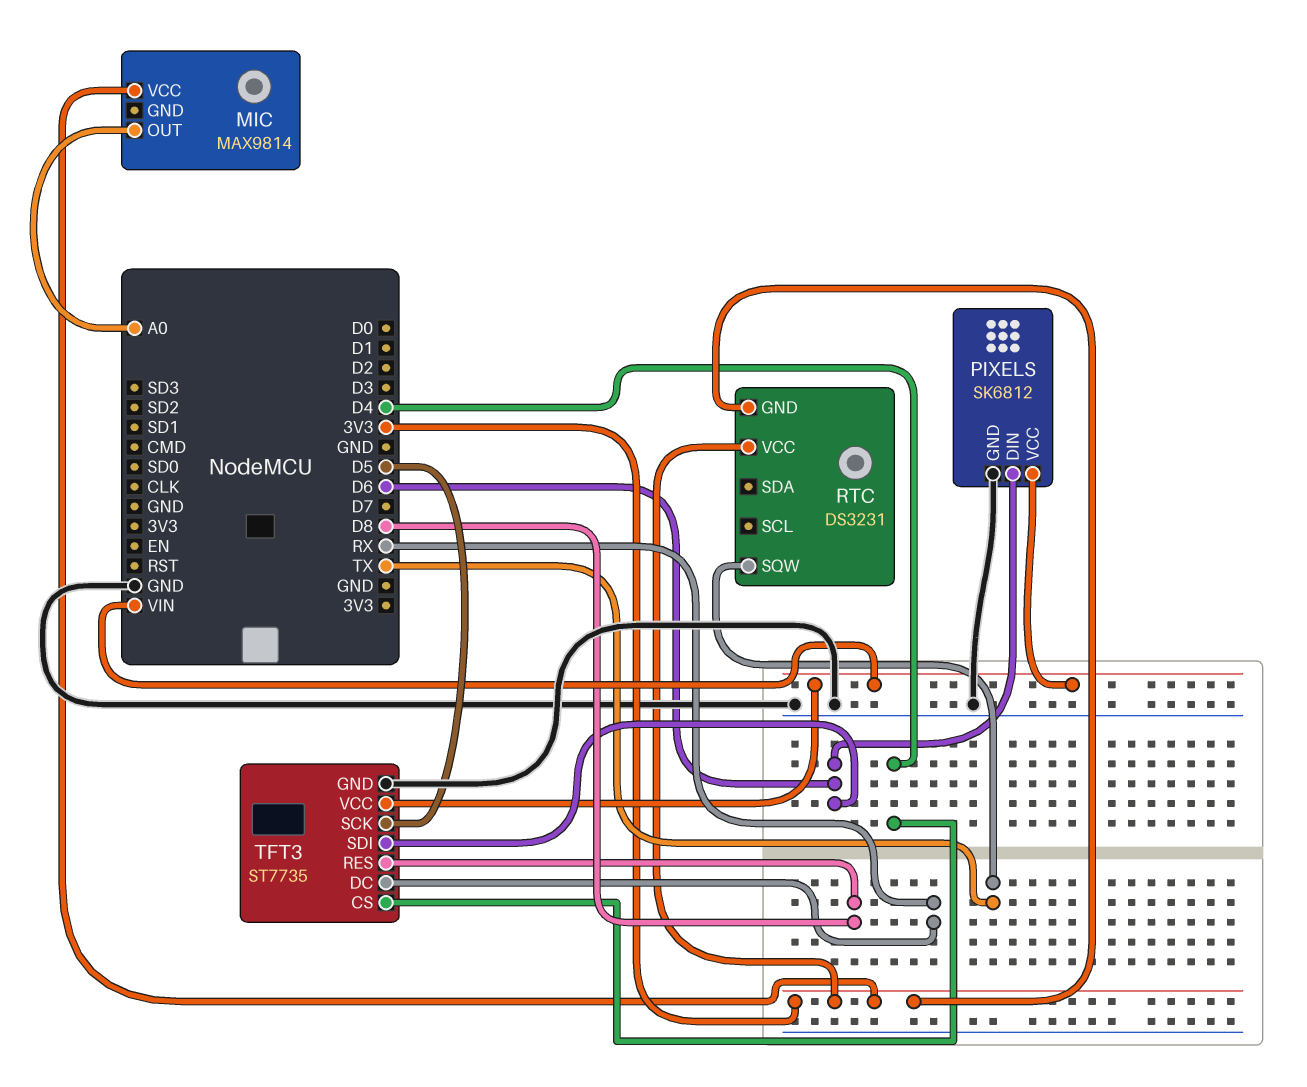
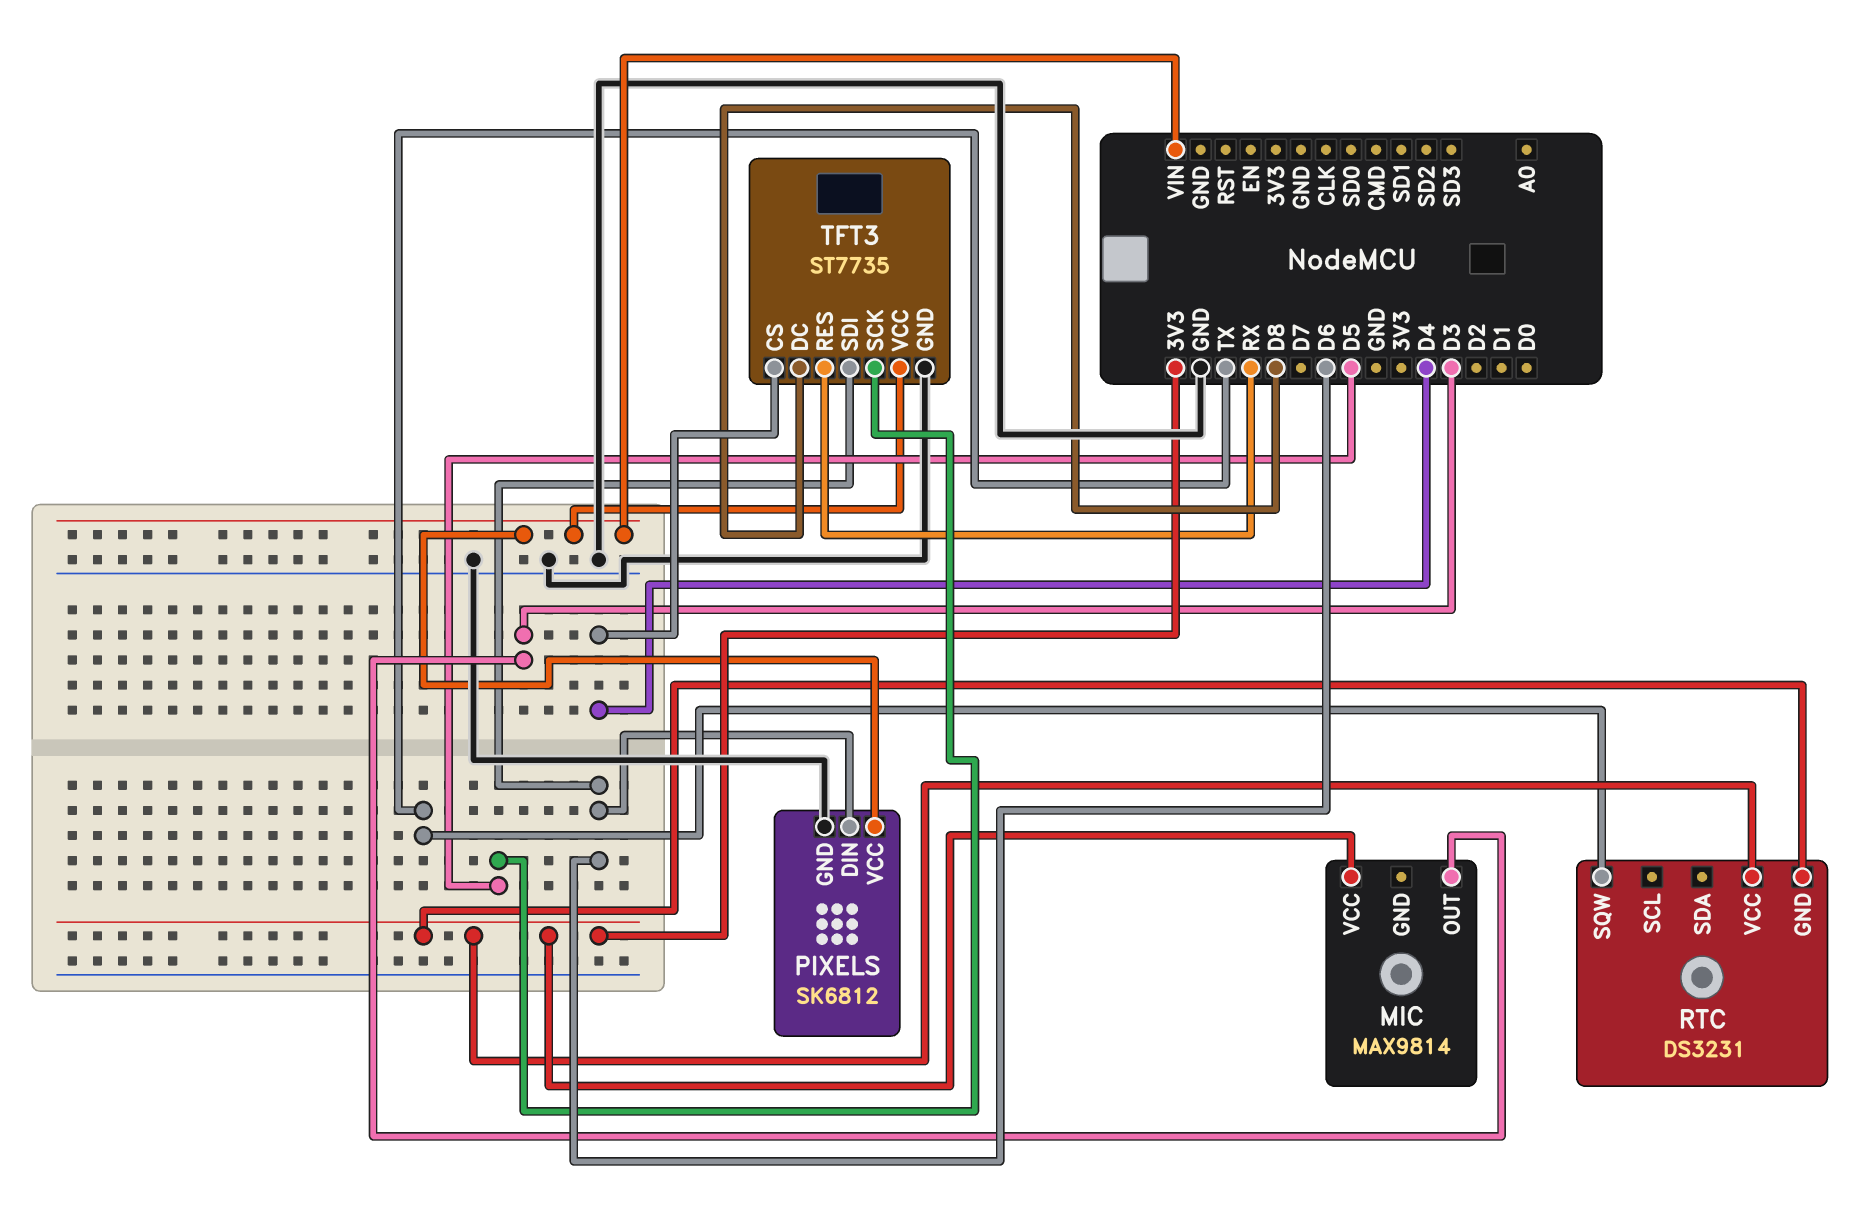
MIC pin OUT: A0 -> D3
TFT3 pin DC: RX -> D8
TFT3 pin RES: D8 -> RX

